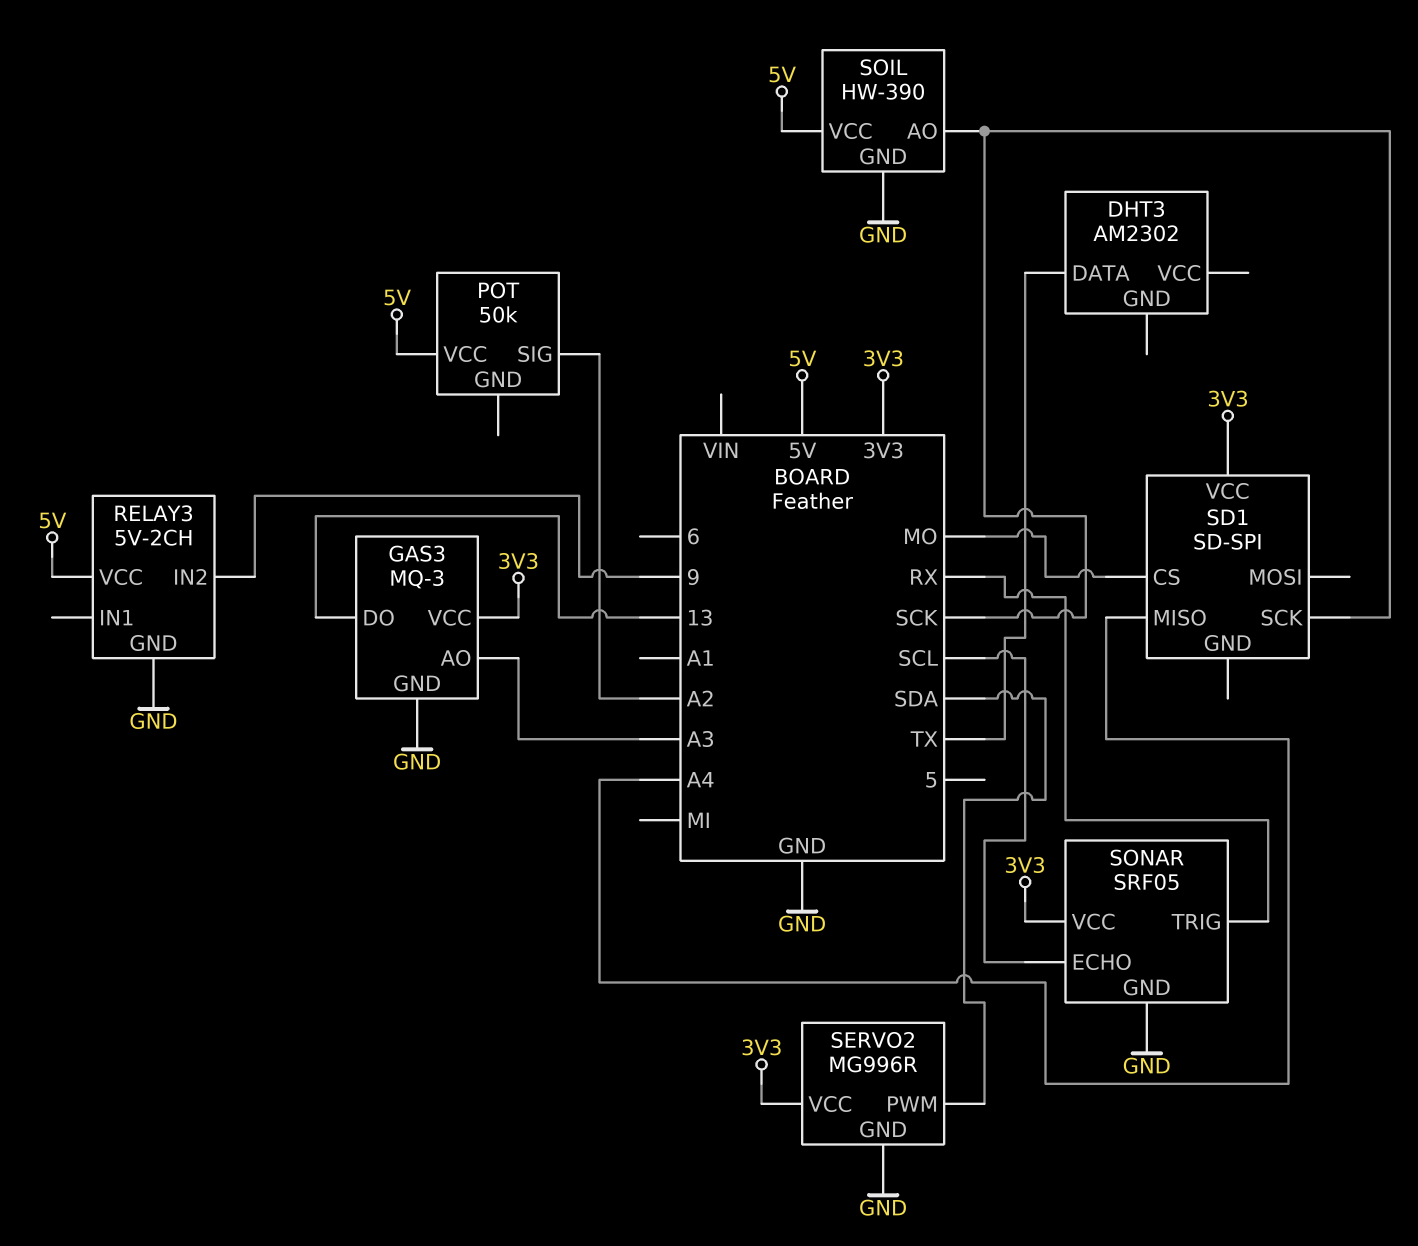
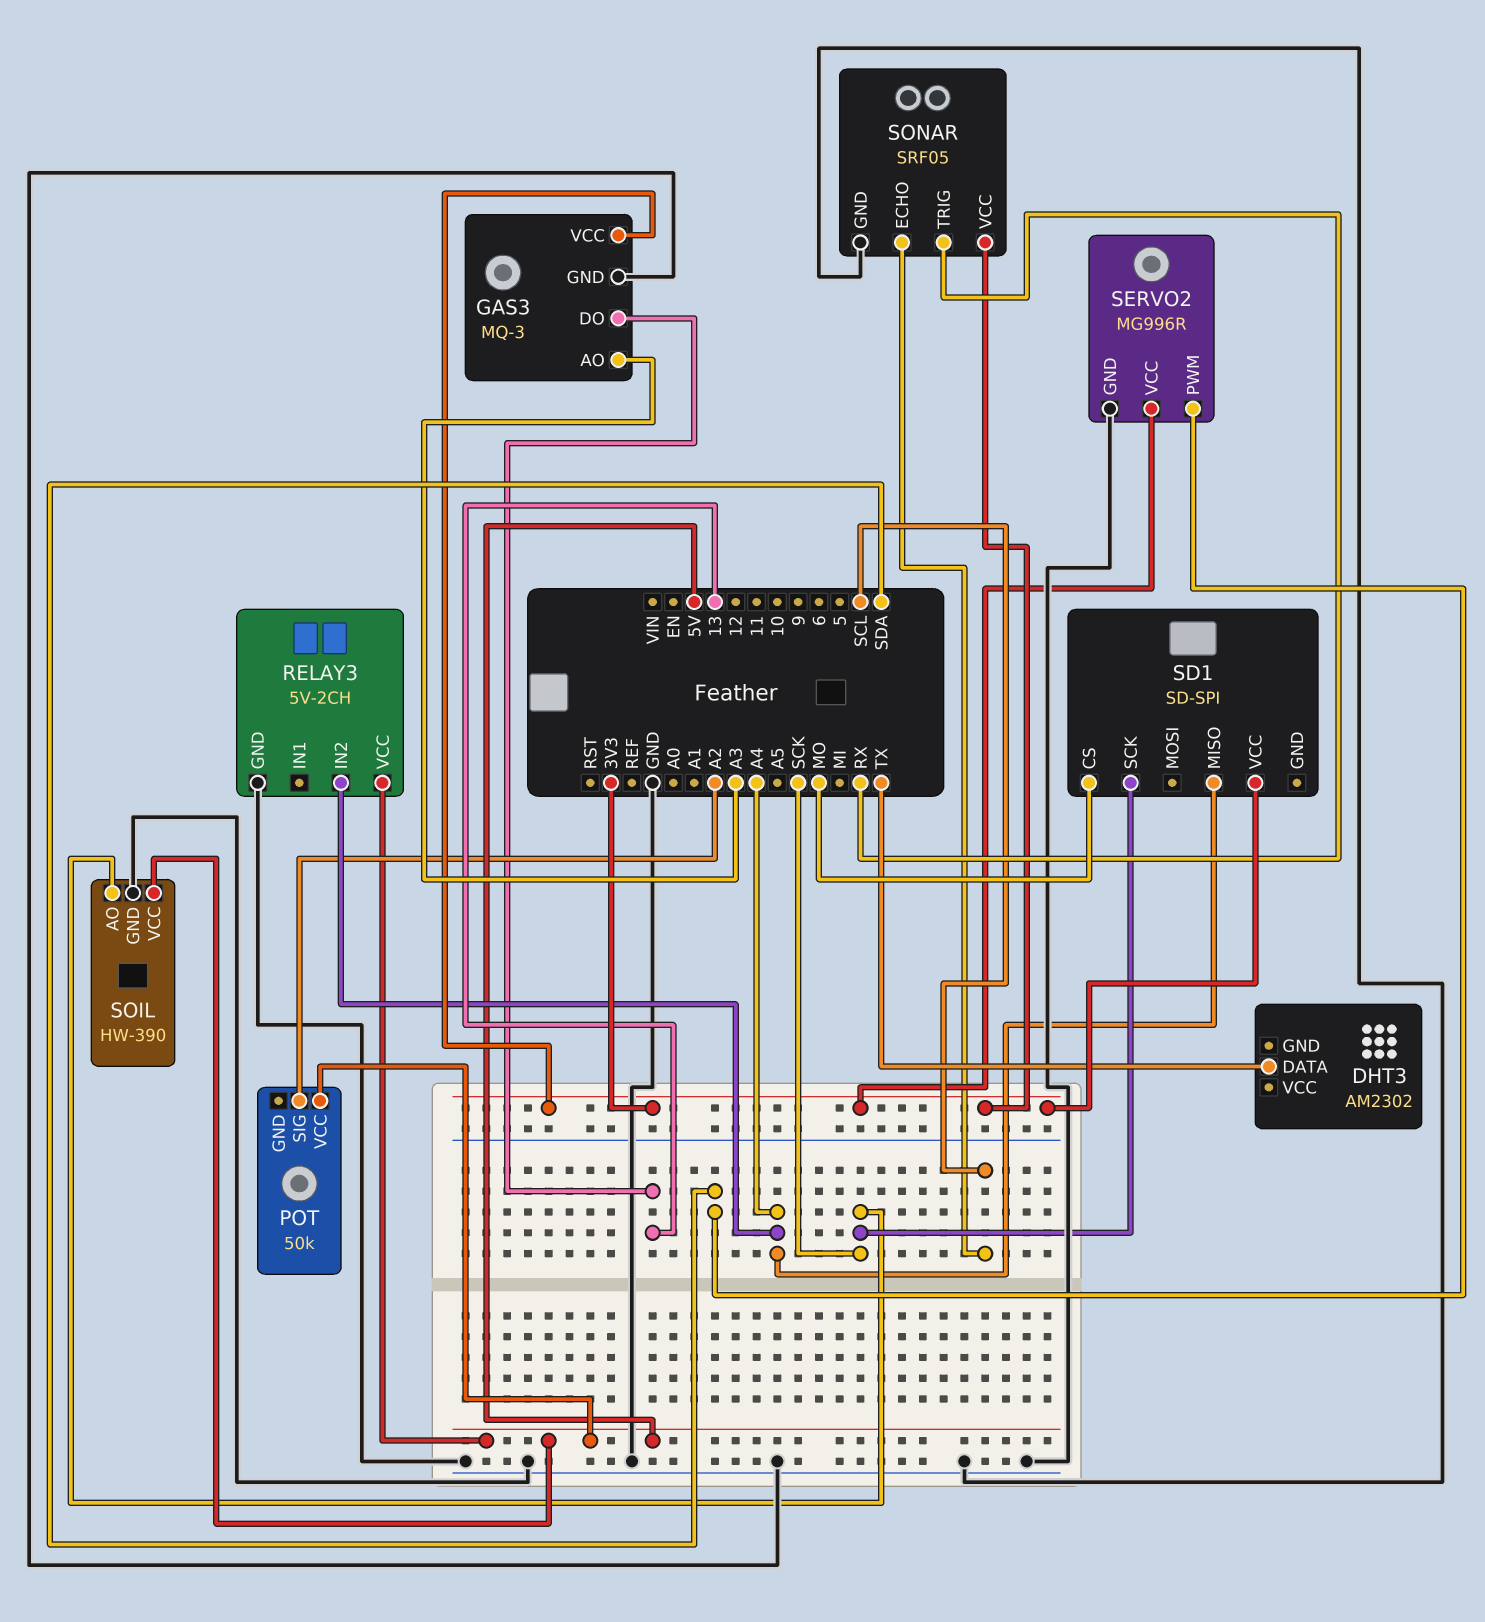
RELAY3 pin IN2: 9 -> A4

